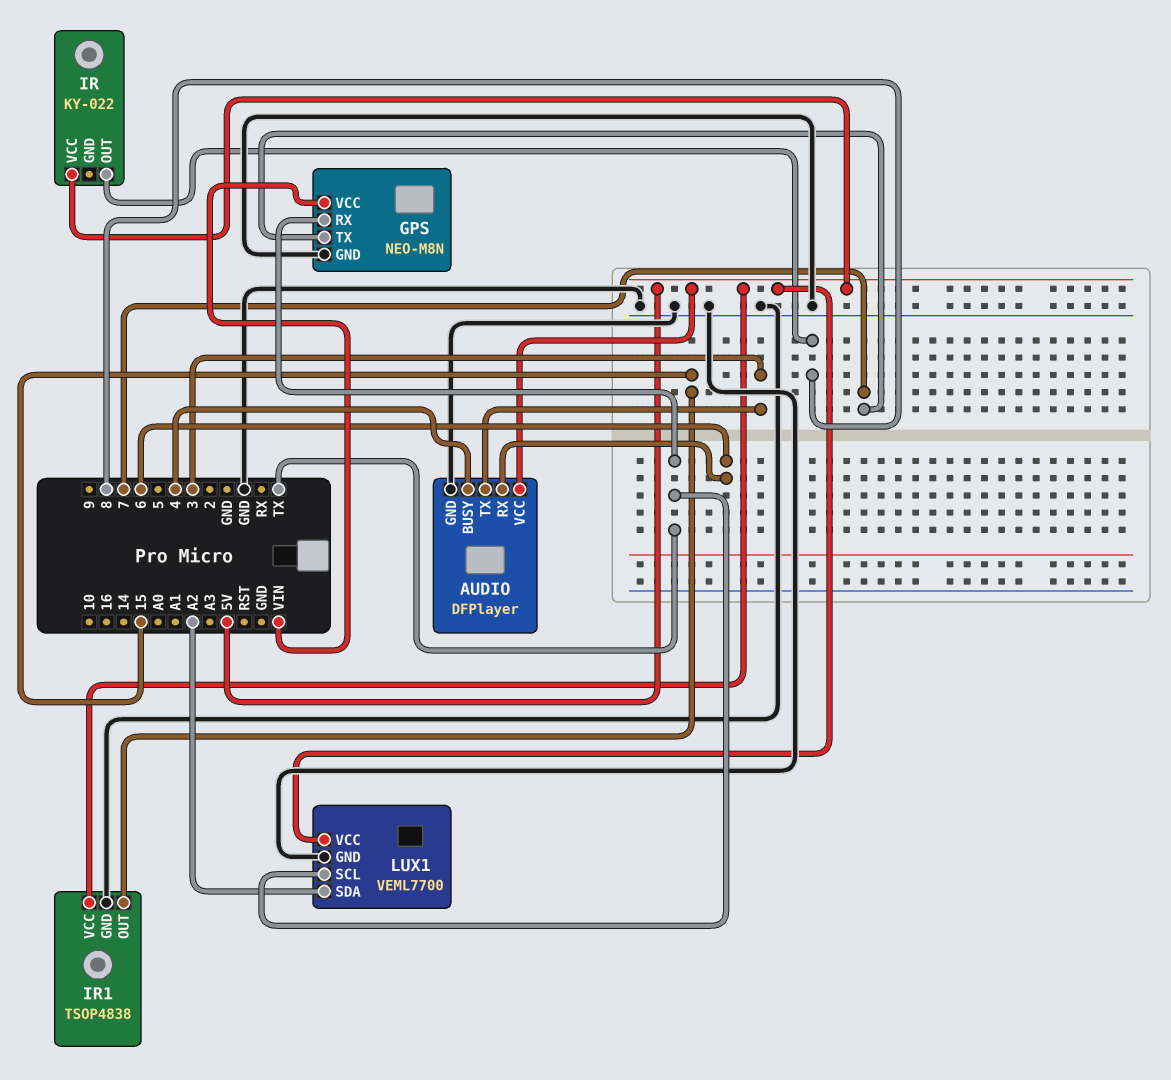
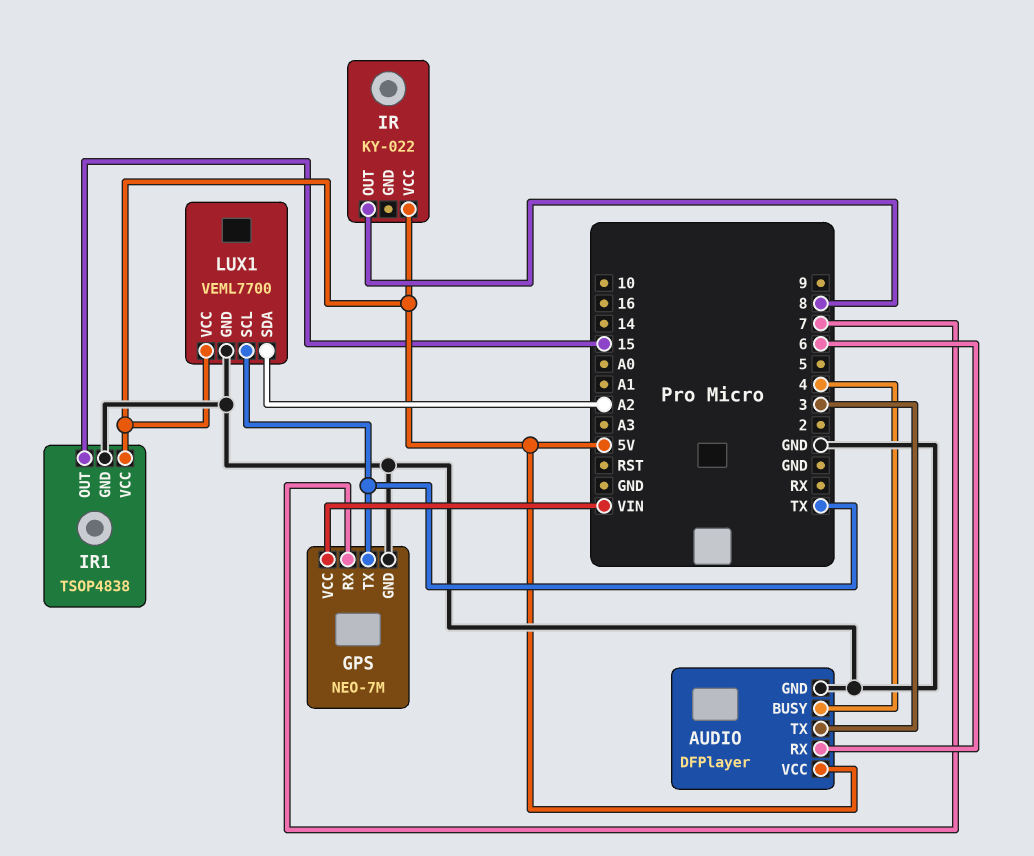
GPS: NEO-M8N -> NEO-7M
GPS pin RX: TX -> 7
GPS pin TX: 7 -> TX

